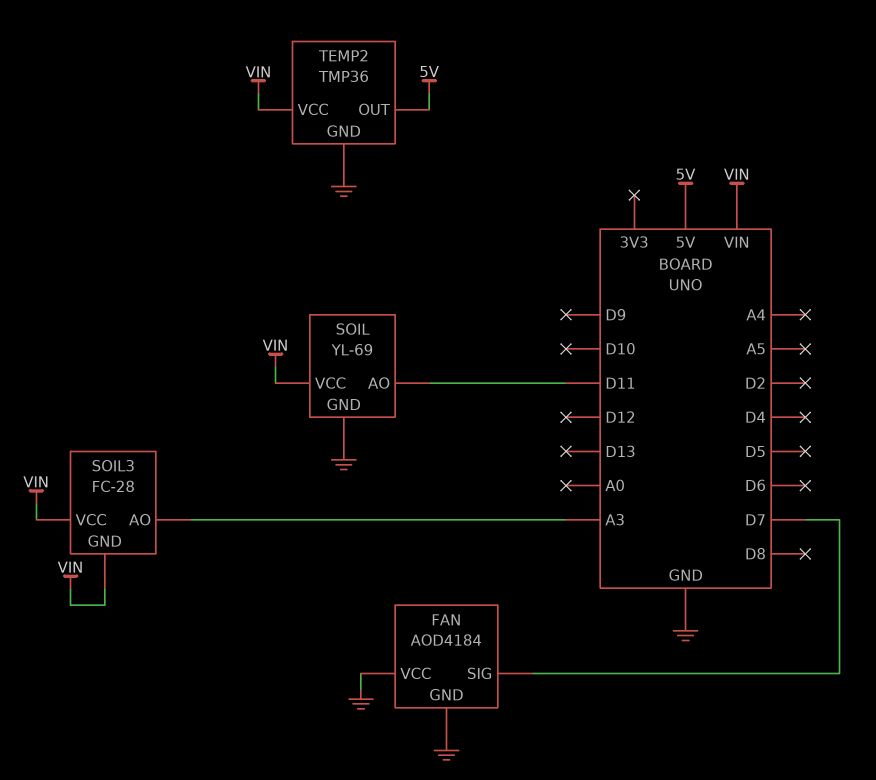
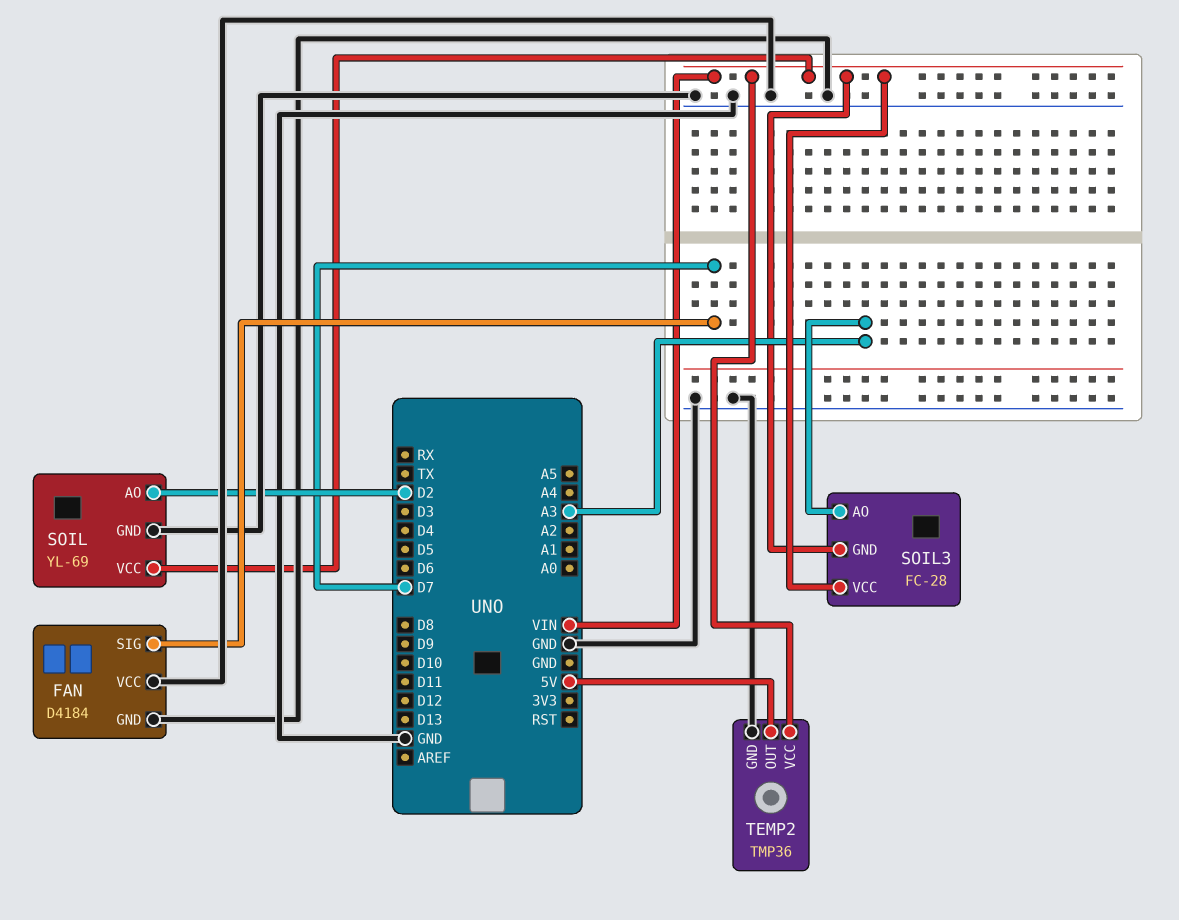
FAN: AOD4184 -> D4184
SOIL pin AO: D11 -> D2

